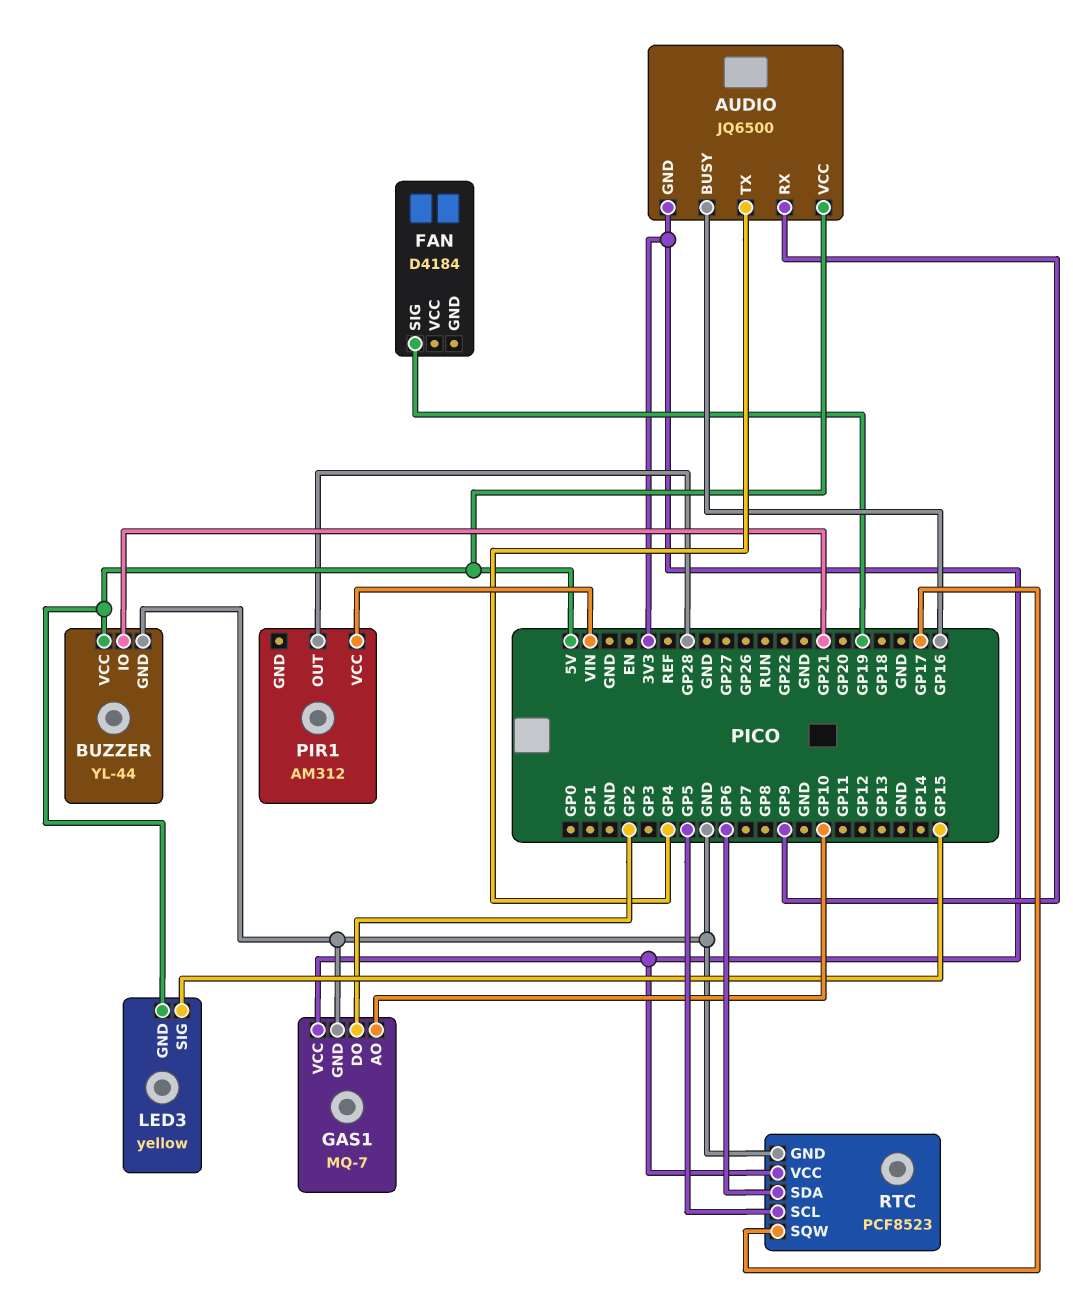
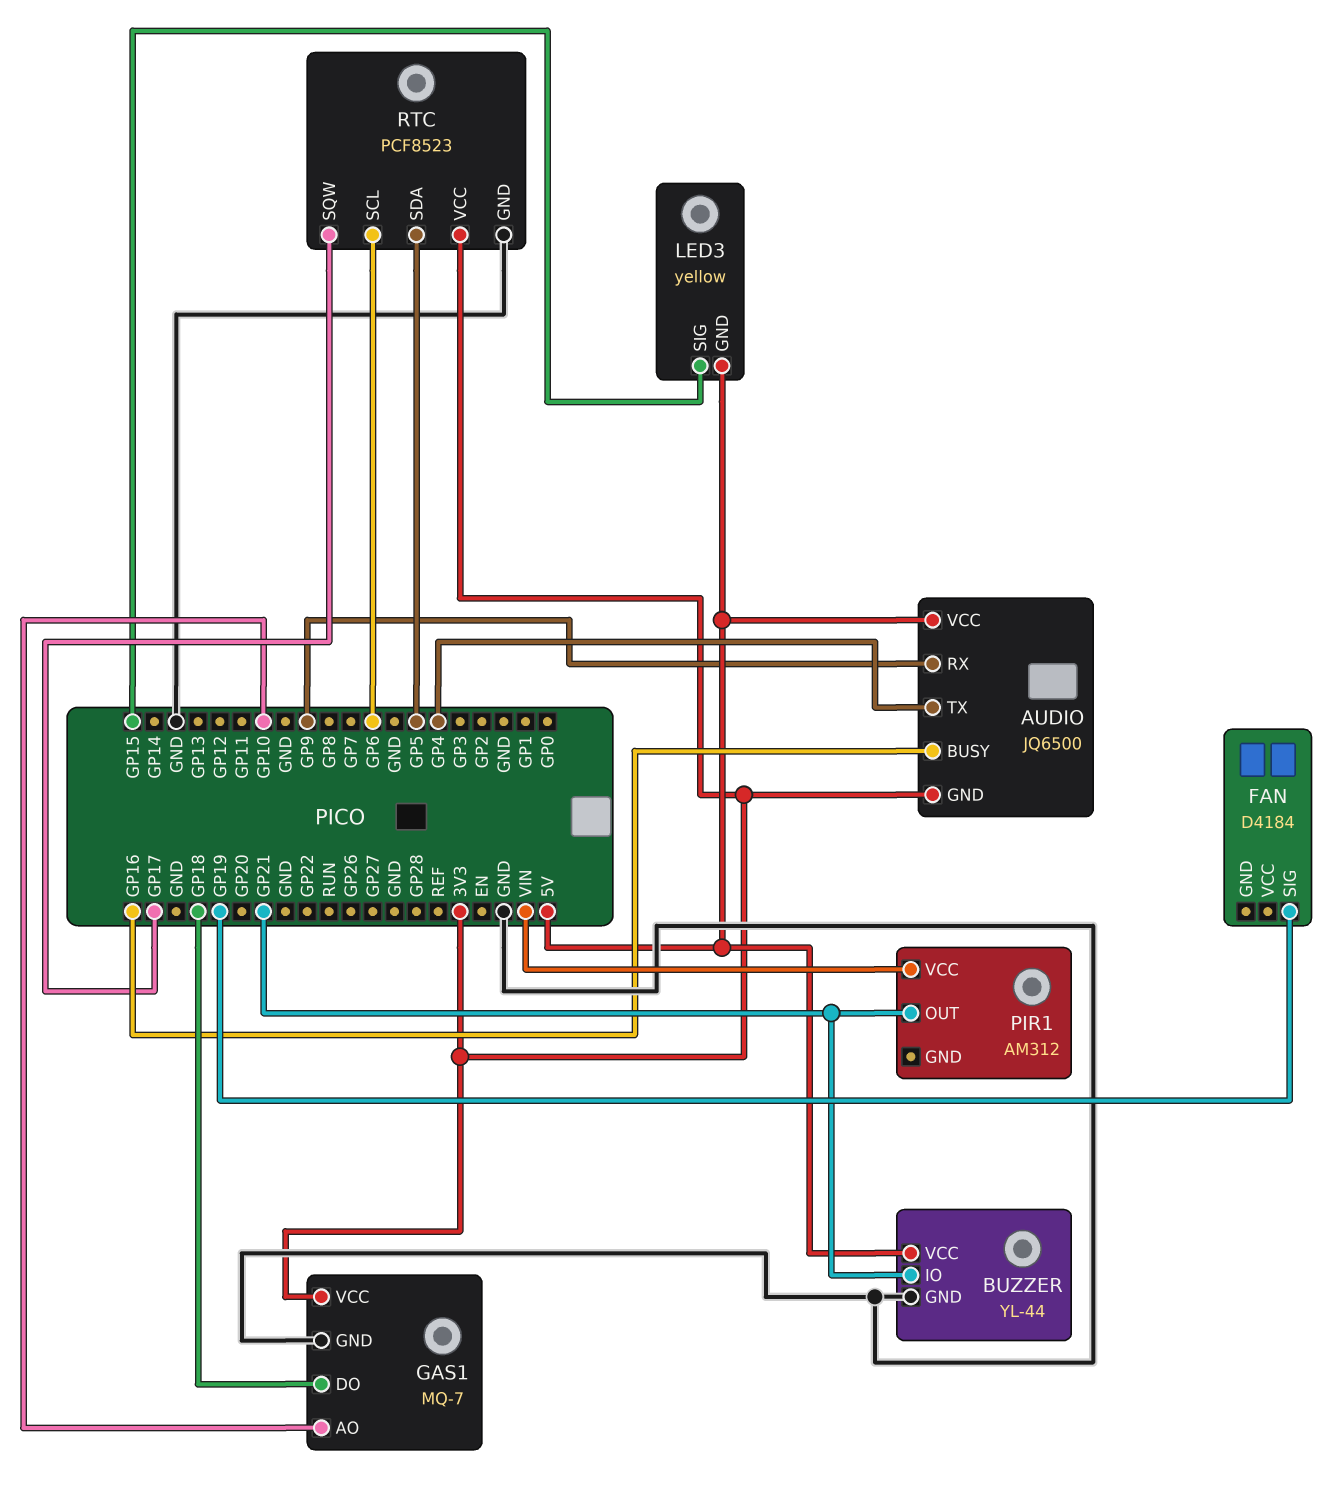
GAS1 pin DO: GP2 -> GP18
PIR1 pin OUT: GP28 -> GP21
RTC pin SCL: GP5 -> GP6
RTC pin SDA: GP6 -> GP5

